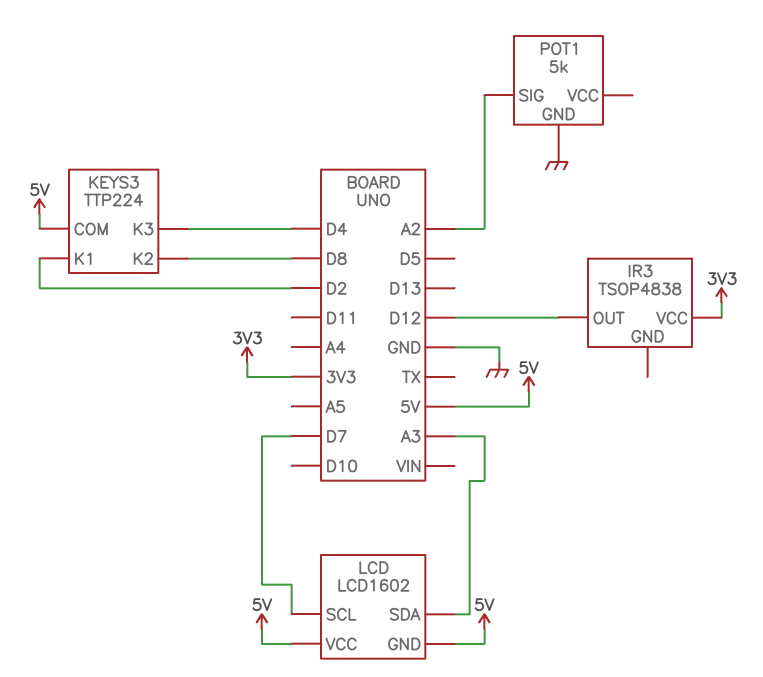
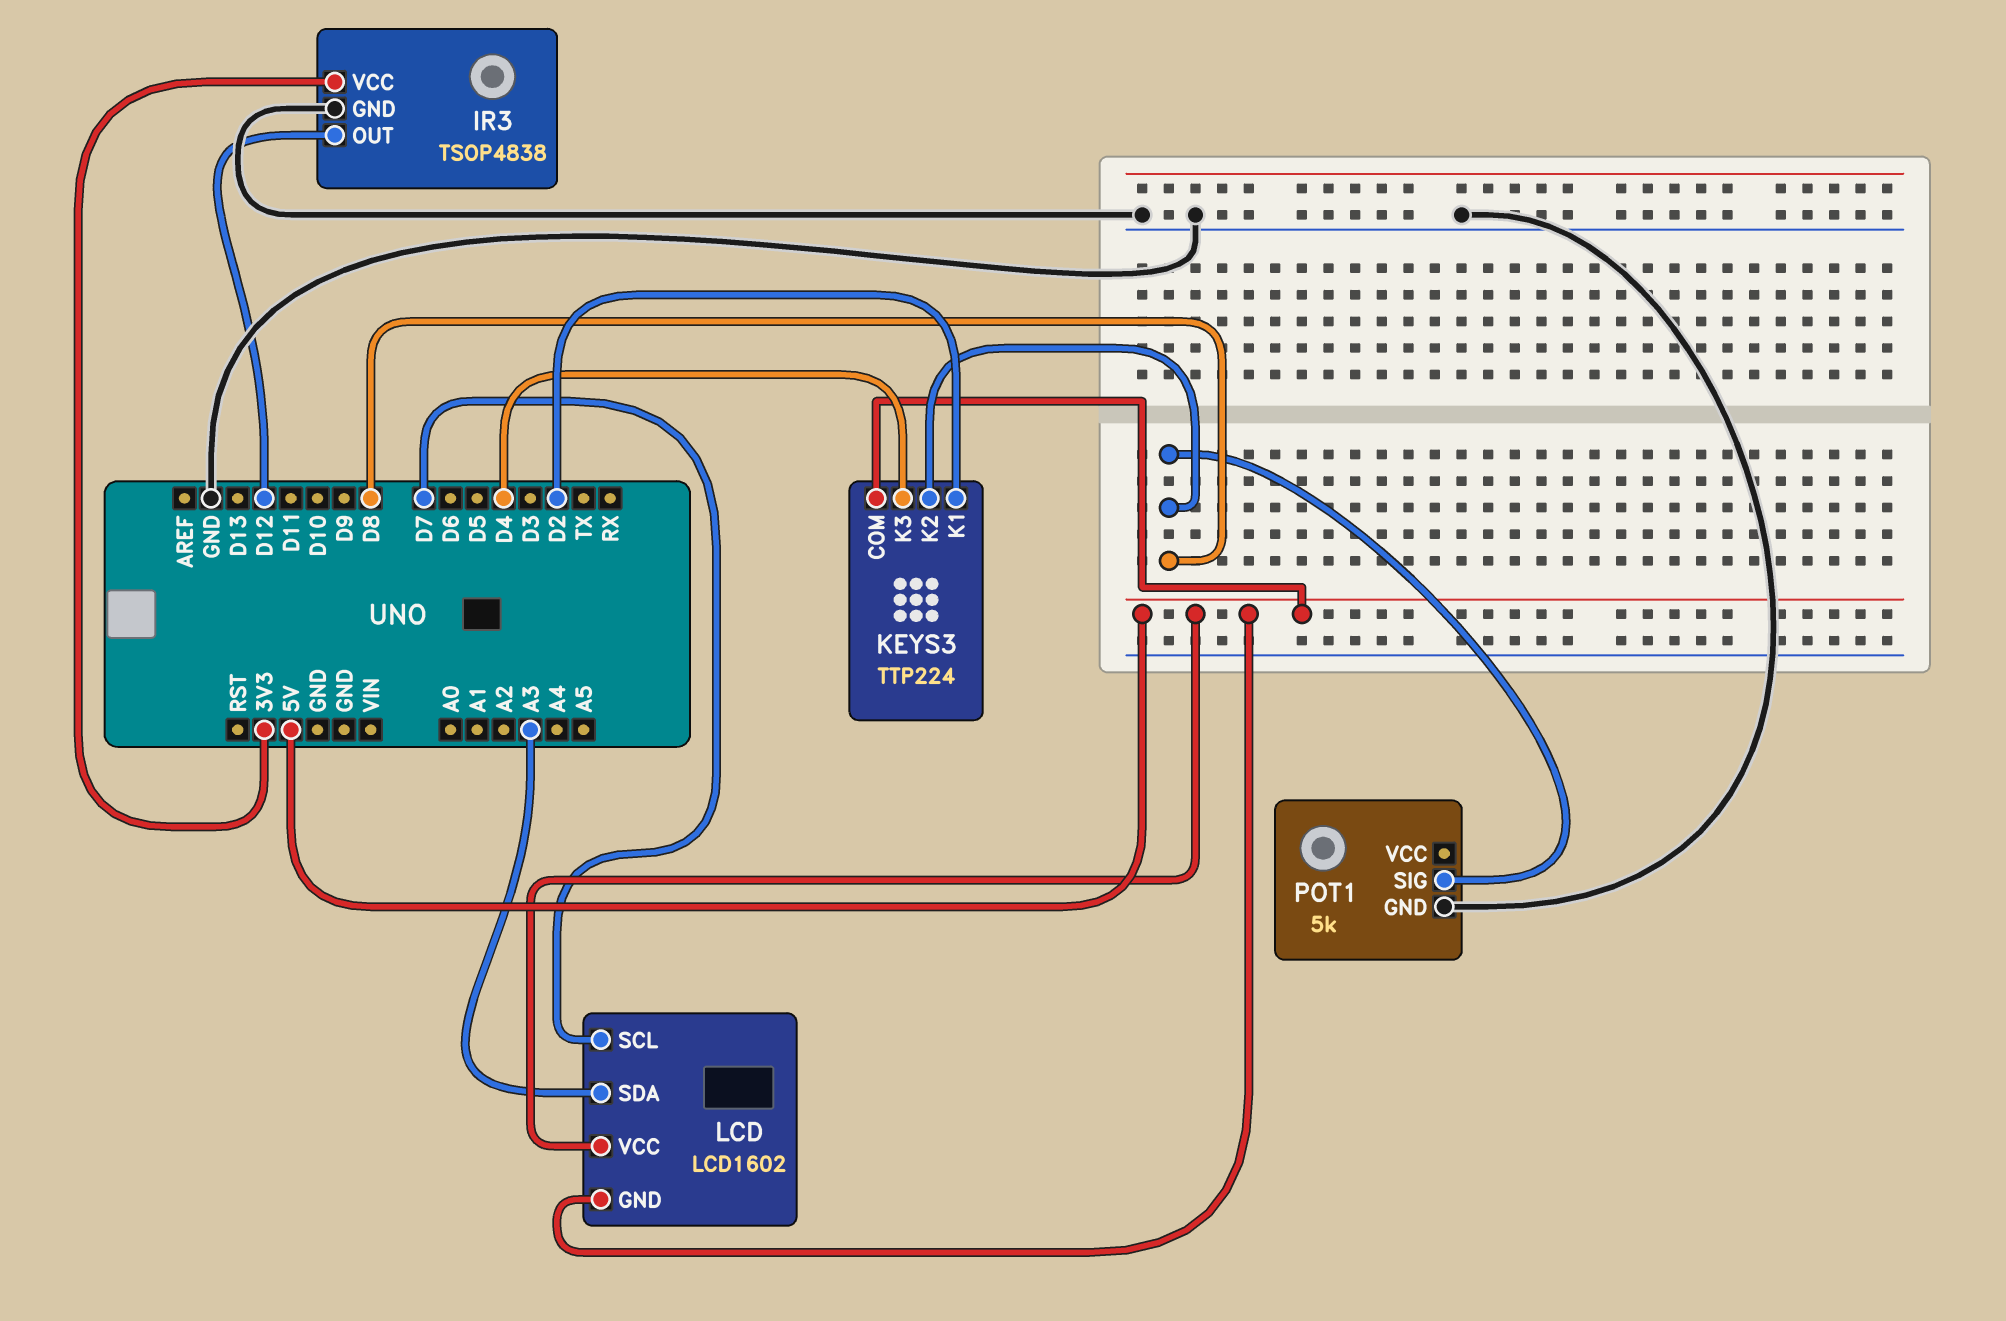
IR3 pin GND: none -> GND
POT1 pin SIG: A2 -> D8

